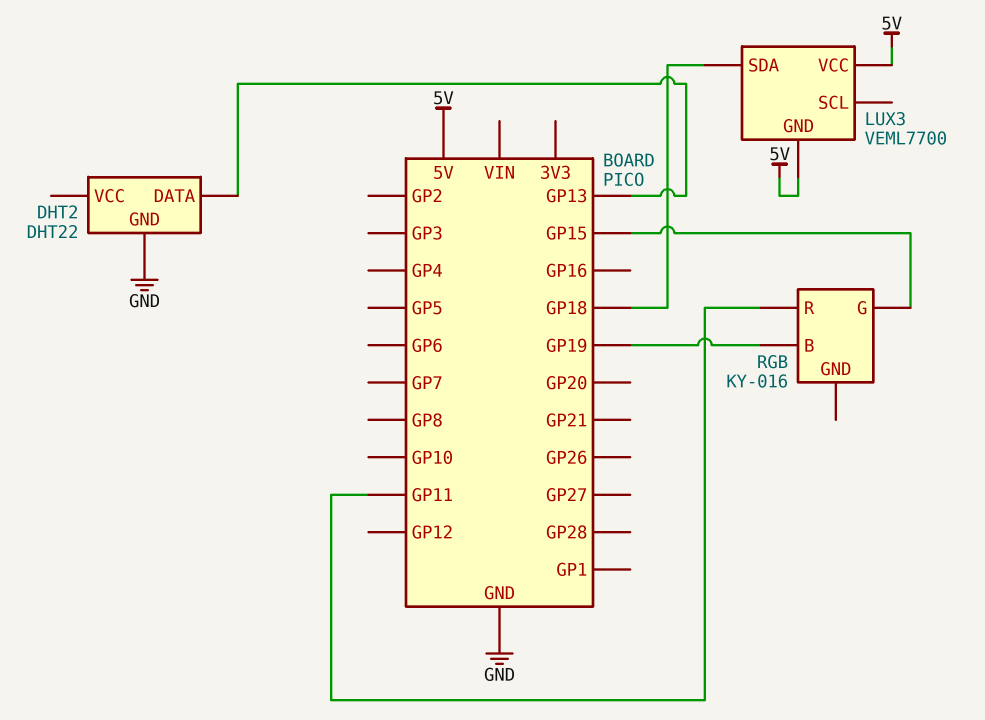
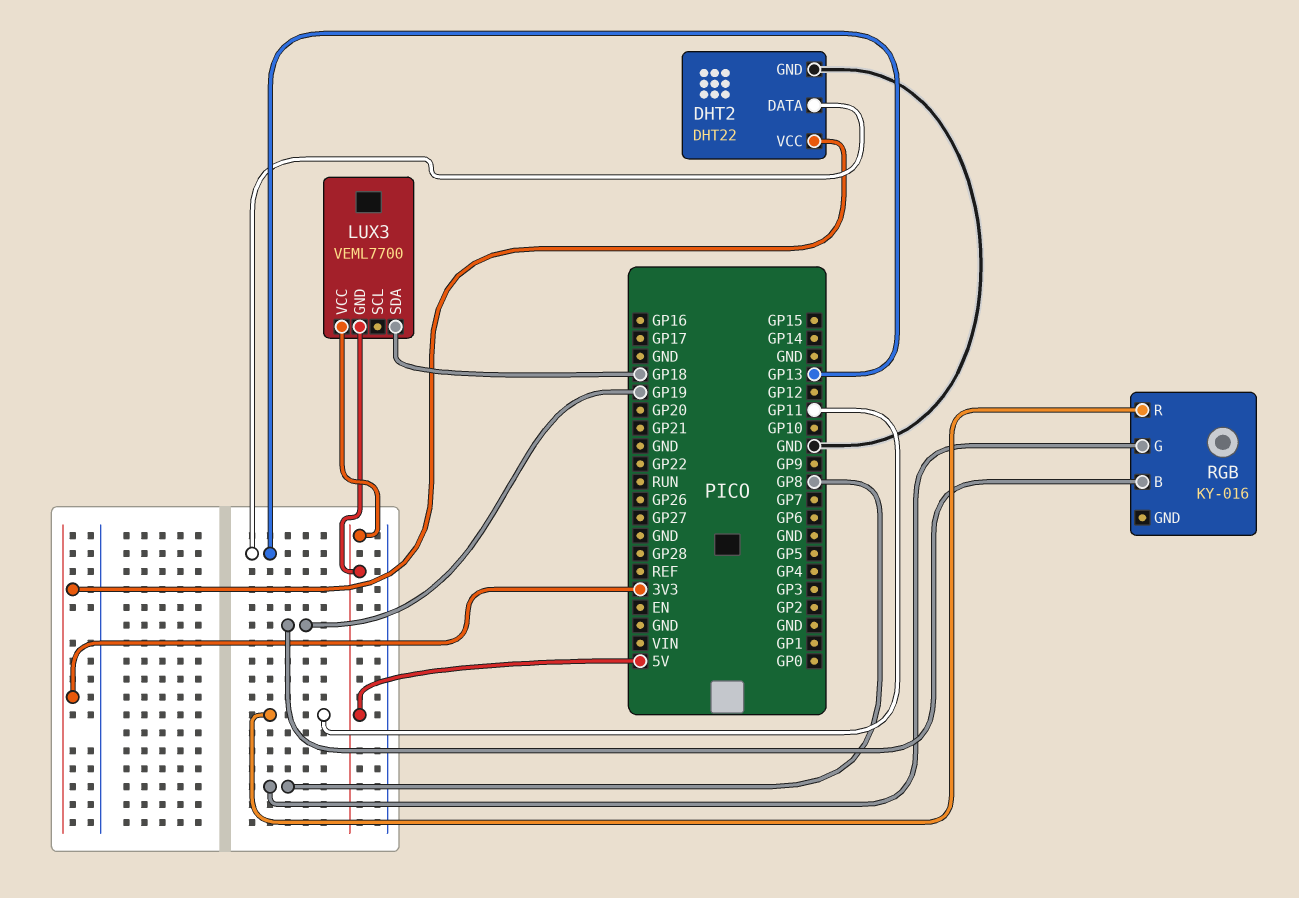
DHT2 pin VCC: none -> 3V3
RGB pin G: GP15 -> GP8

